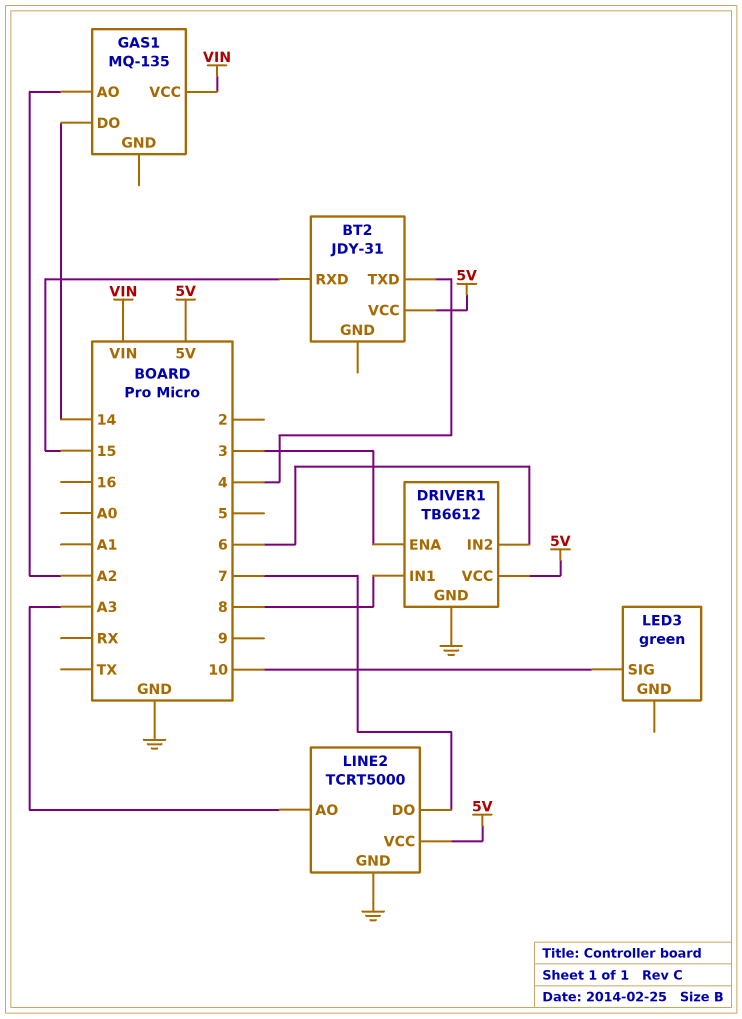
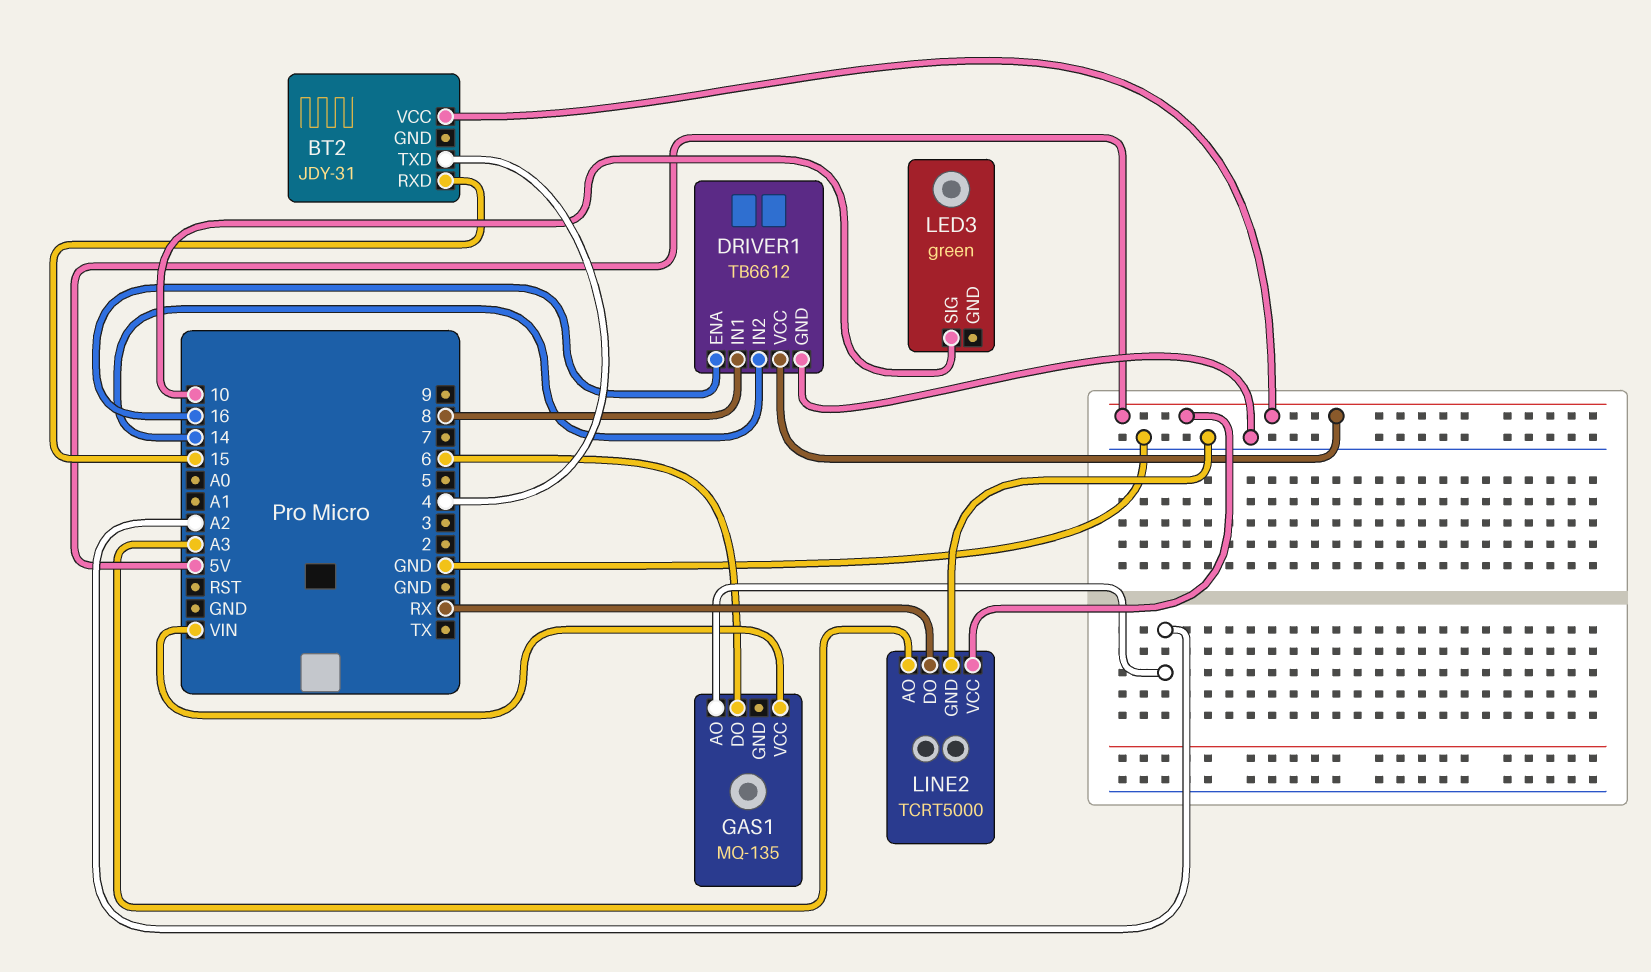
DRIVER1 pin ENA: 3 -> 16
DRIVER1 pin IN2: 6 -> 14
GAS1 pin DO: 14 -> 6
LINE2 pin DO: 7 -> RX

